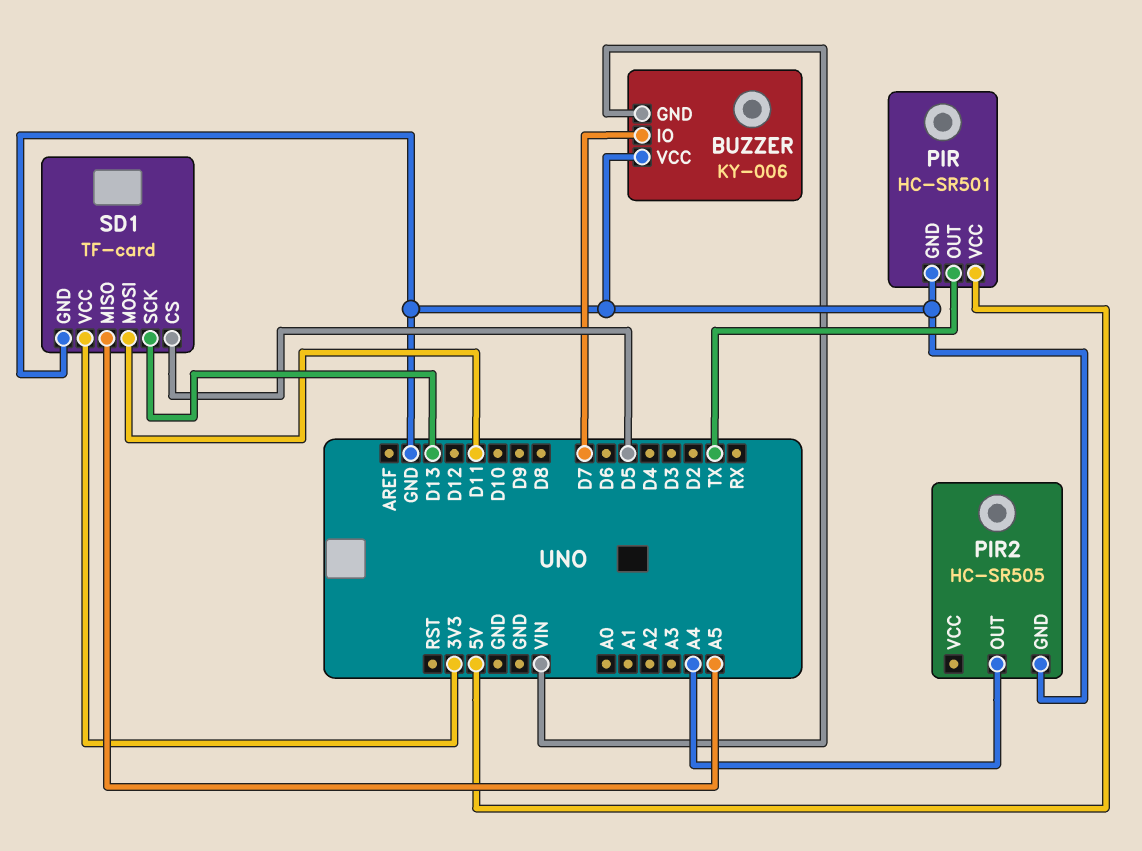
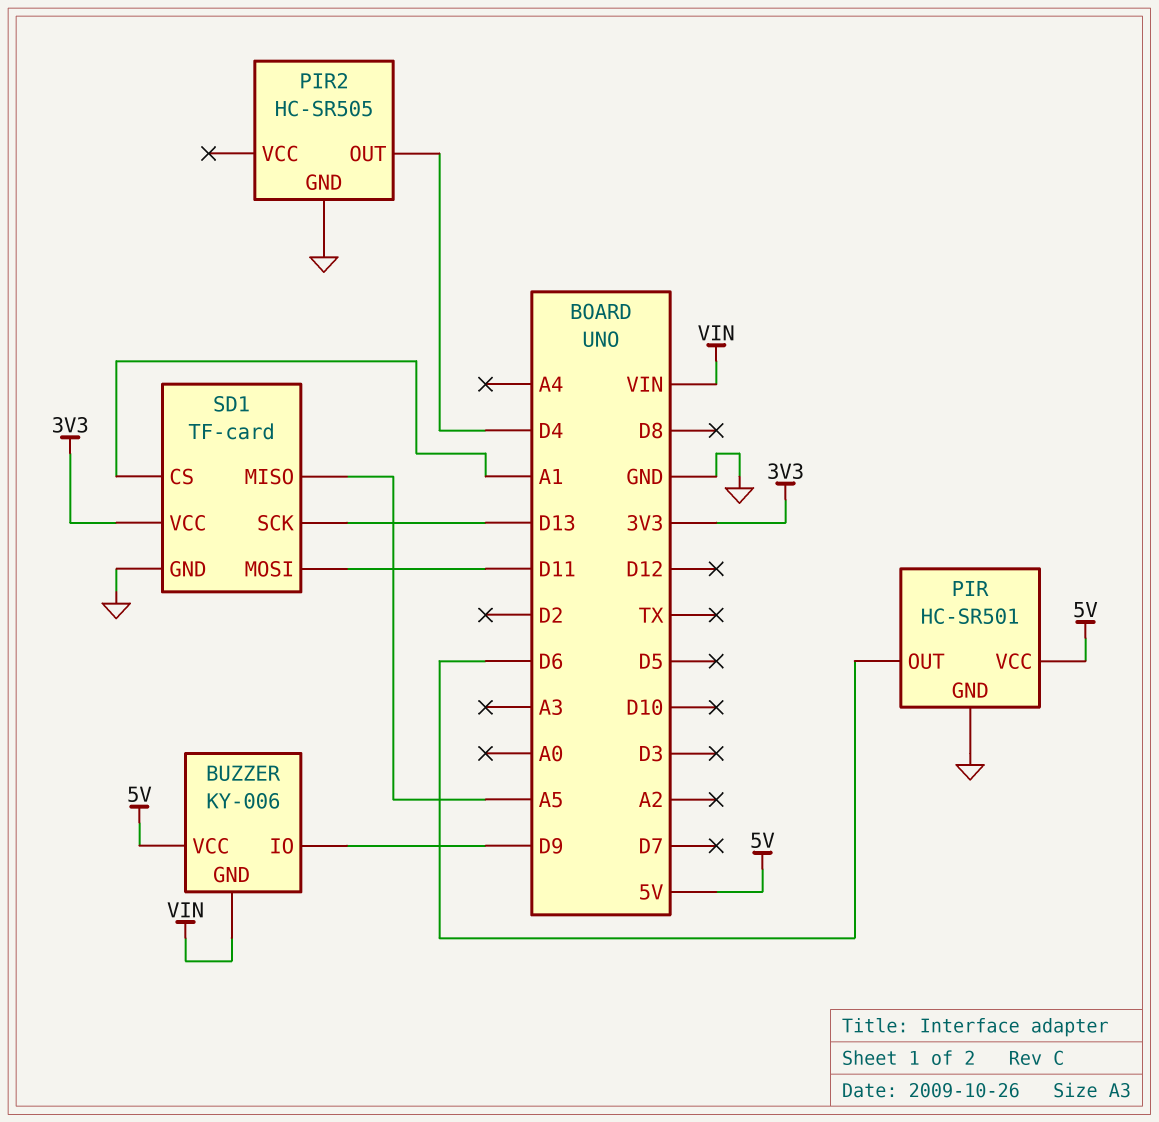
BUZZER pin IO: D7 -> D9
BUZZER pin VCC: GND -> 5V
PIR pin OUT: TX -> D6
PIR2 pin OUT: A4 -> D4
SD1 pin CS: D5 -> A1

